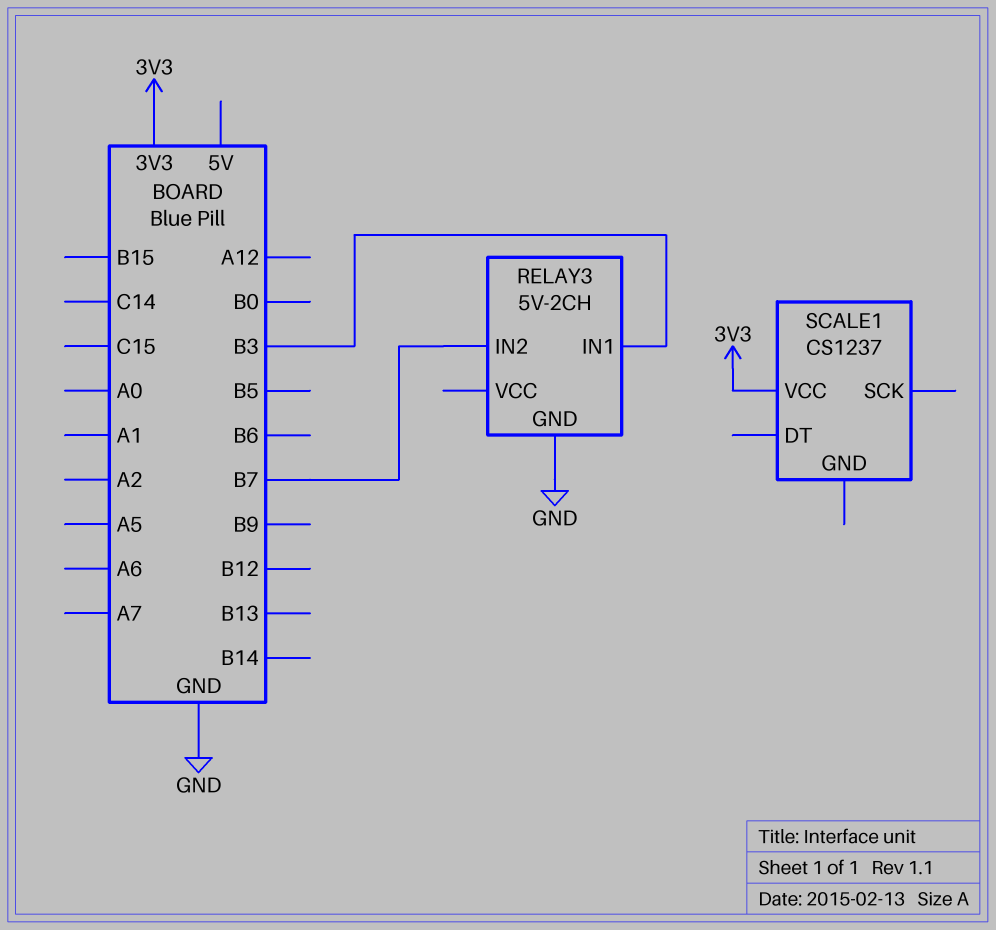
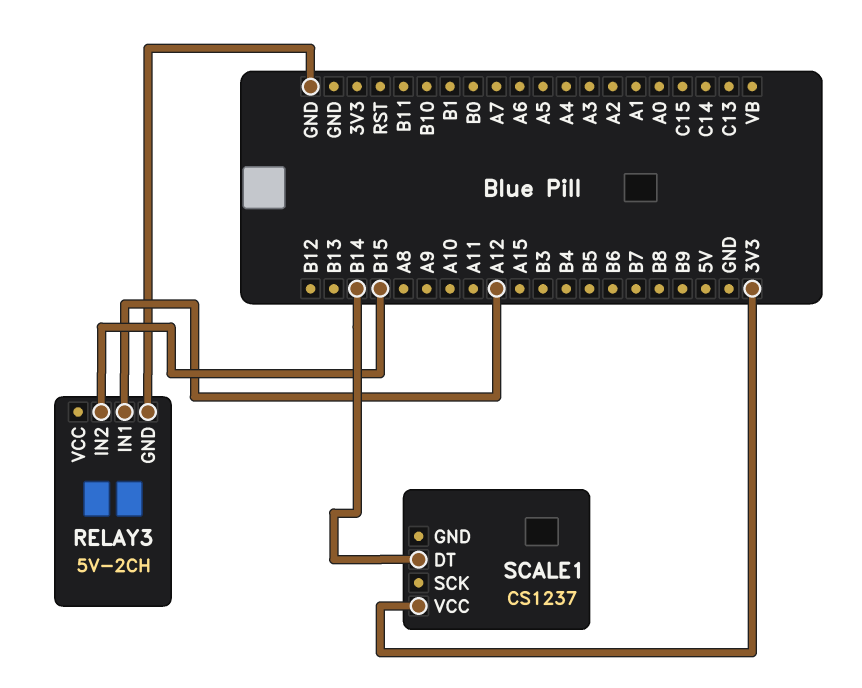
RELAY3 pin IN1: B3 -> A12
RELAY3 pin IN2: B7 -> B15
SCALE1 pin DT: none -> B14

